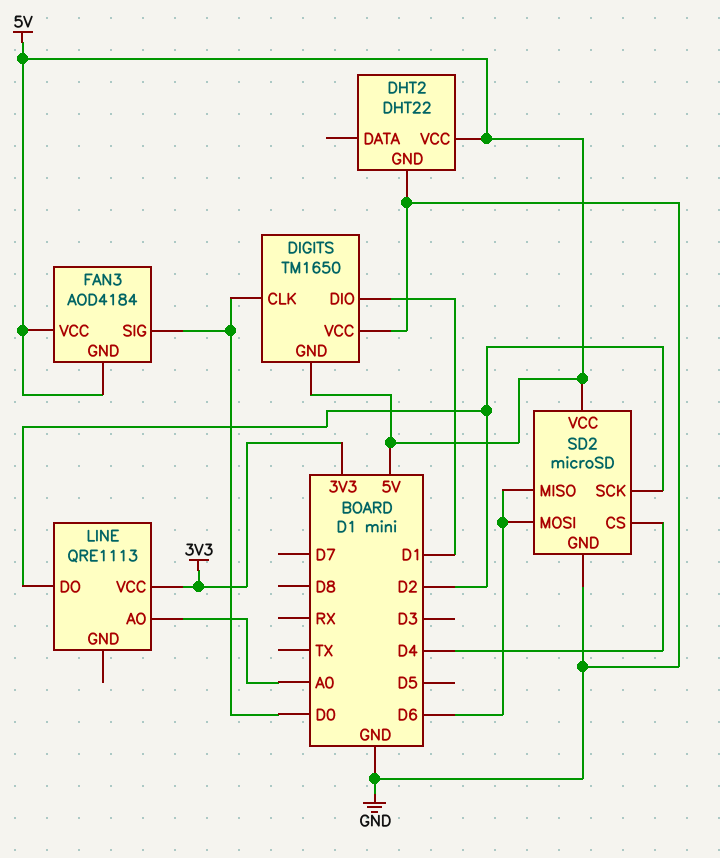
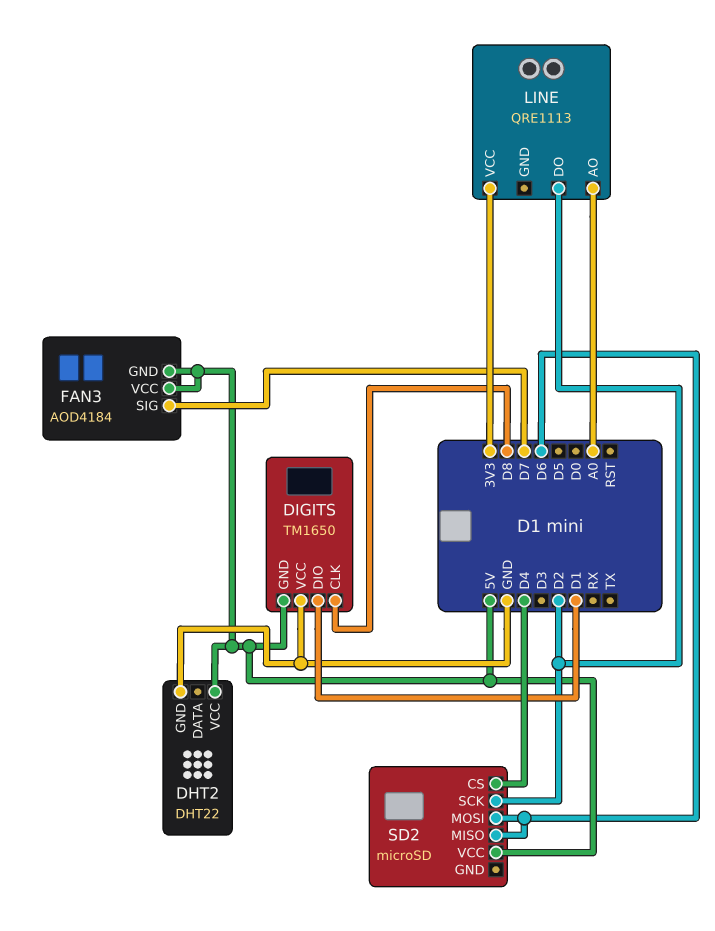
DIGITS pin CLK: D0 -> D8
FAN3 pin SIG: D0 -> D7
SD2 pin GND: GND -> none

